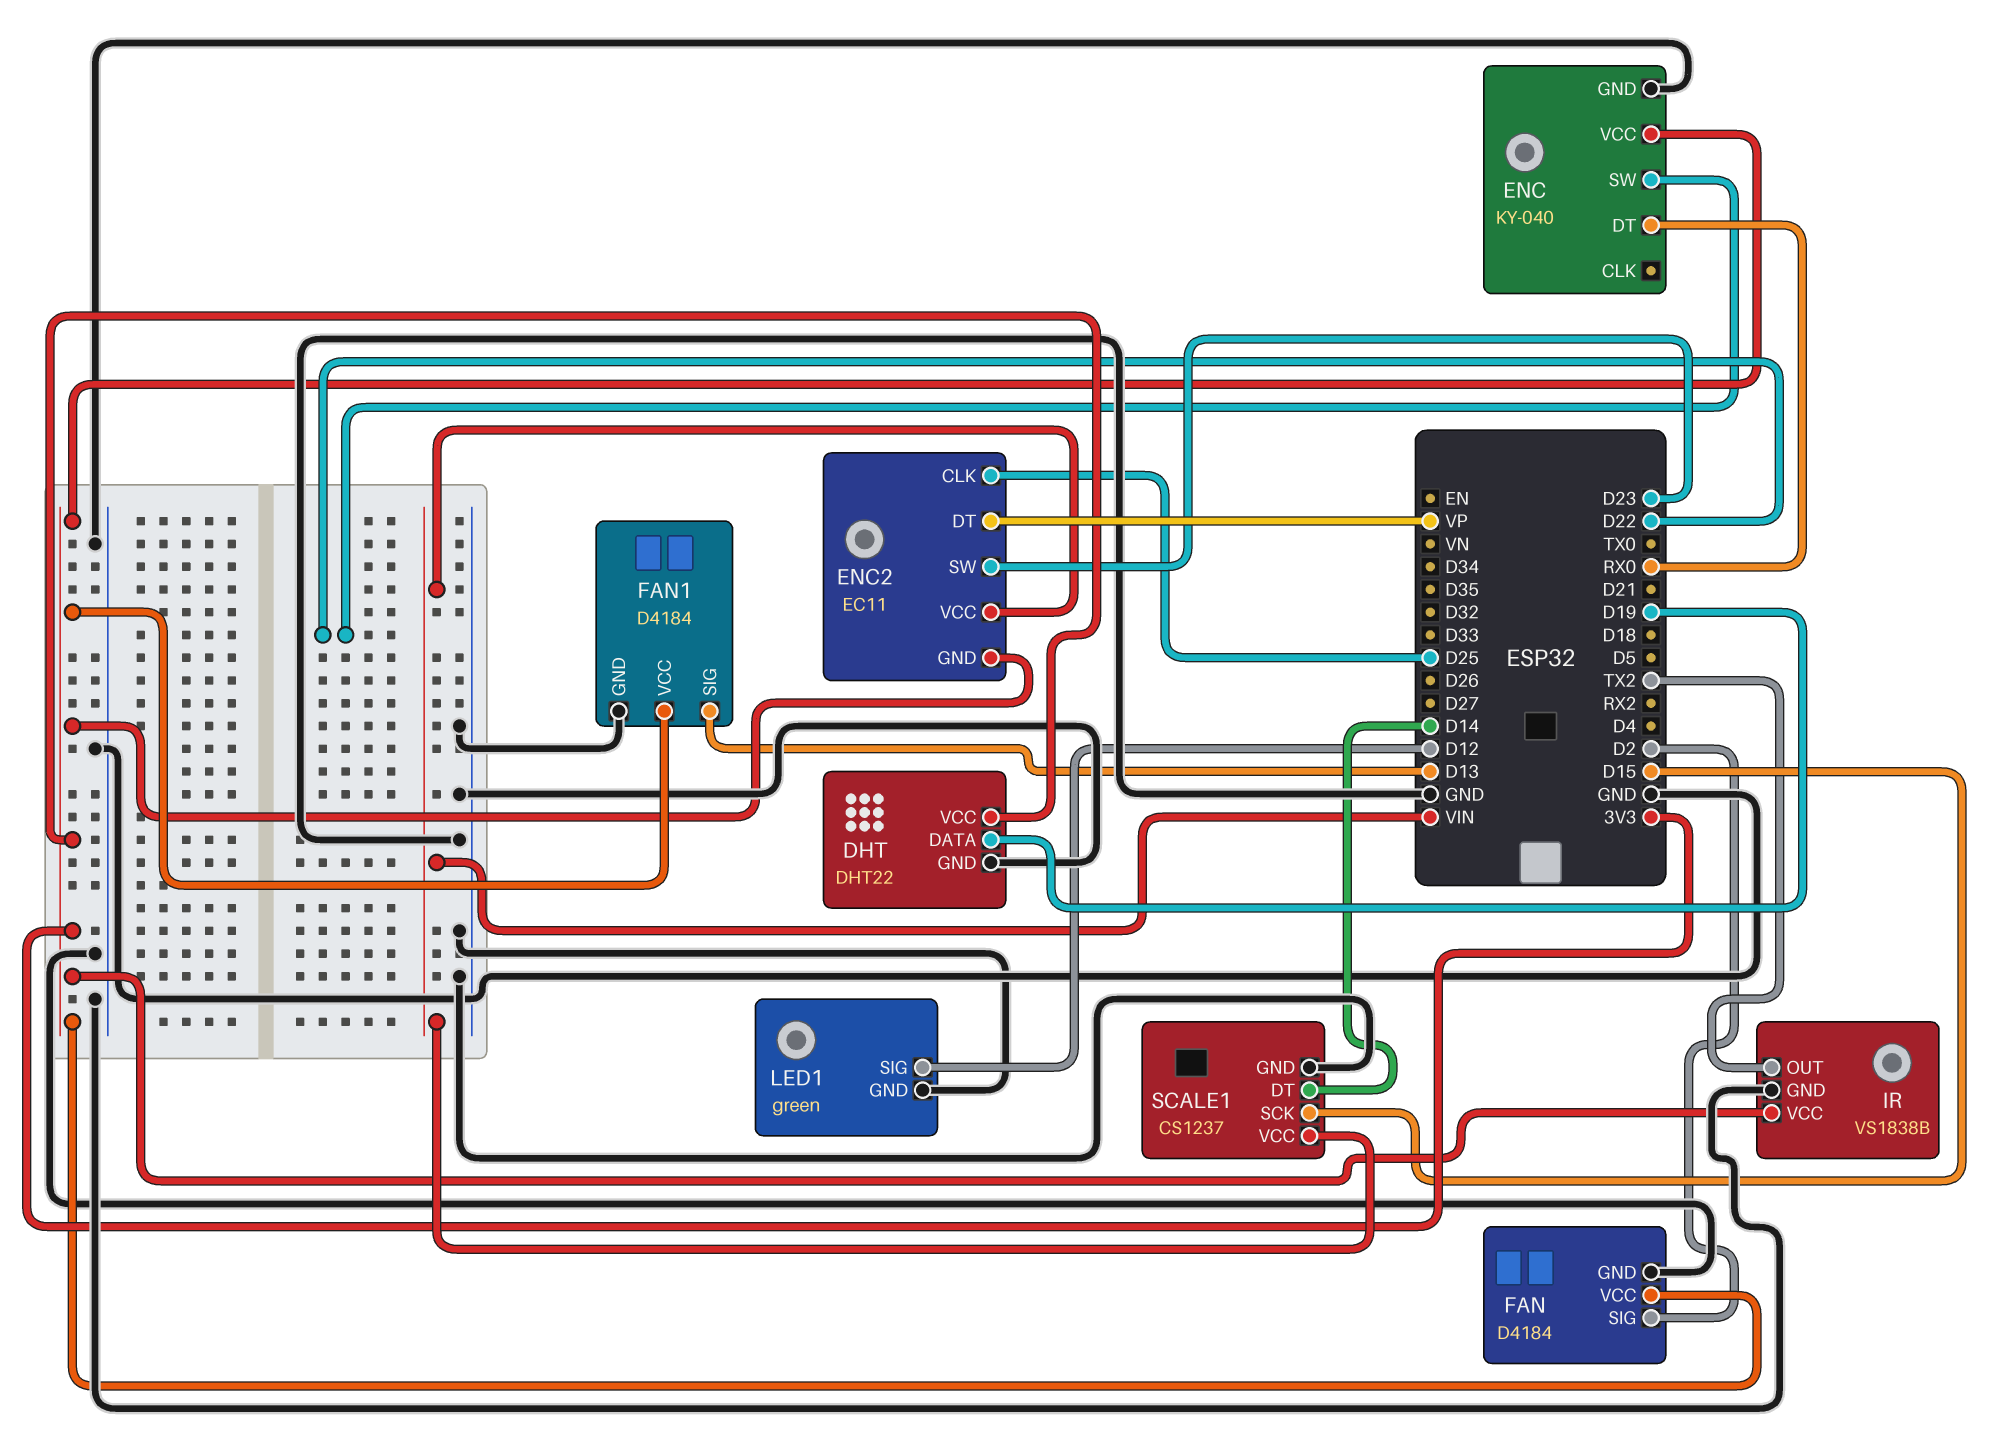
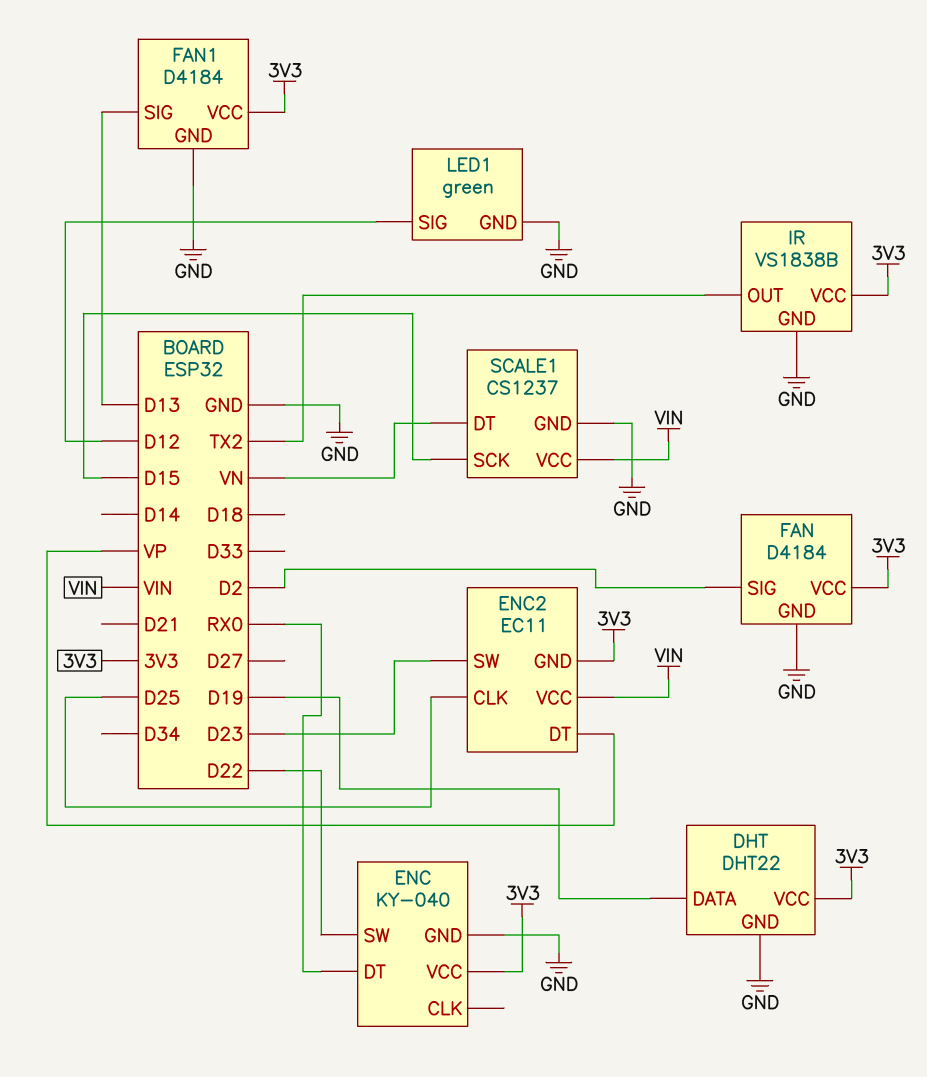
SCALE1 pin DT: D14 -> VN

